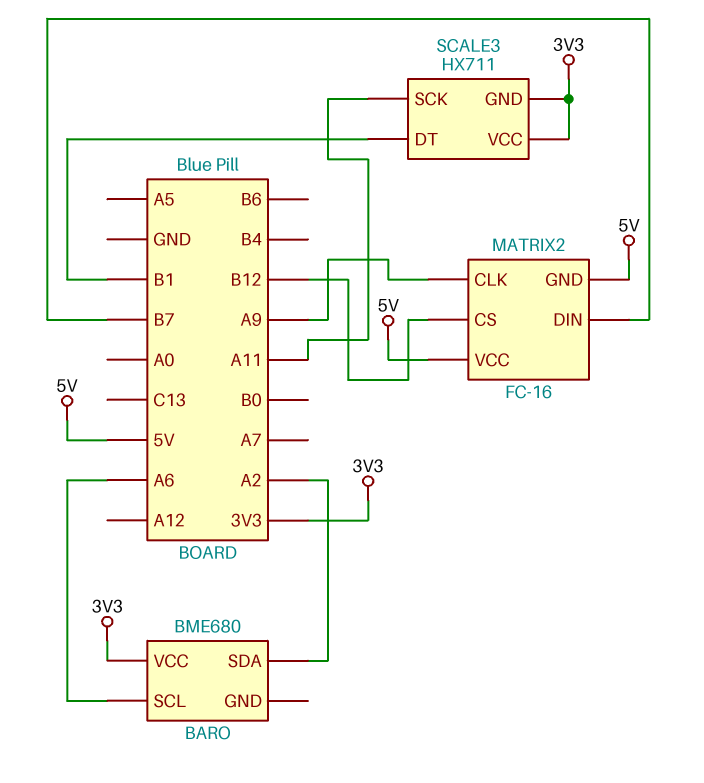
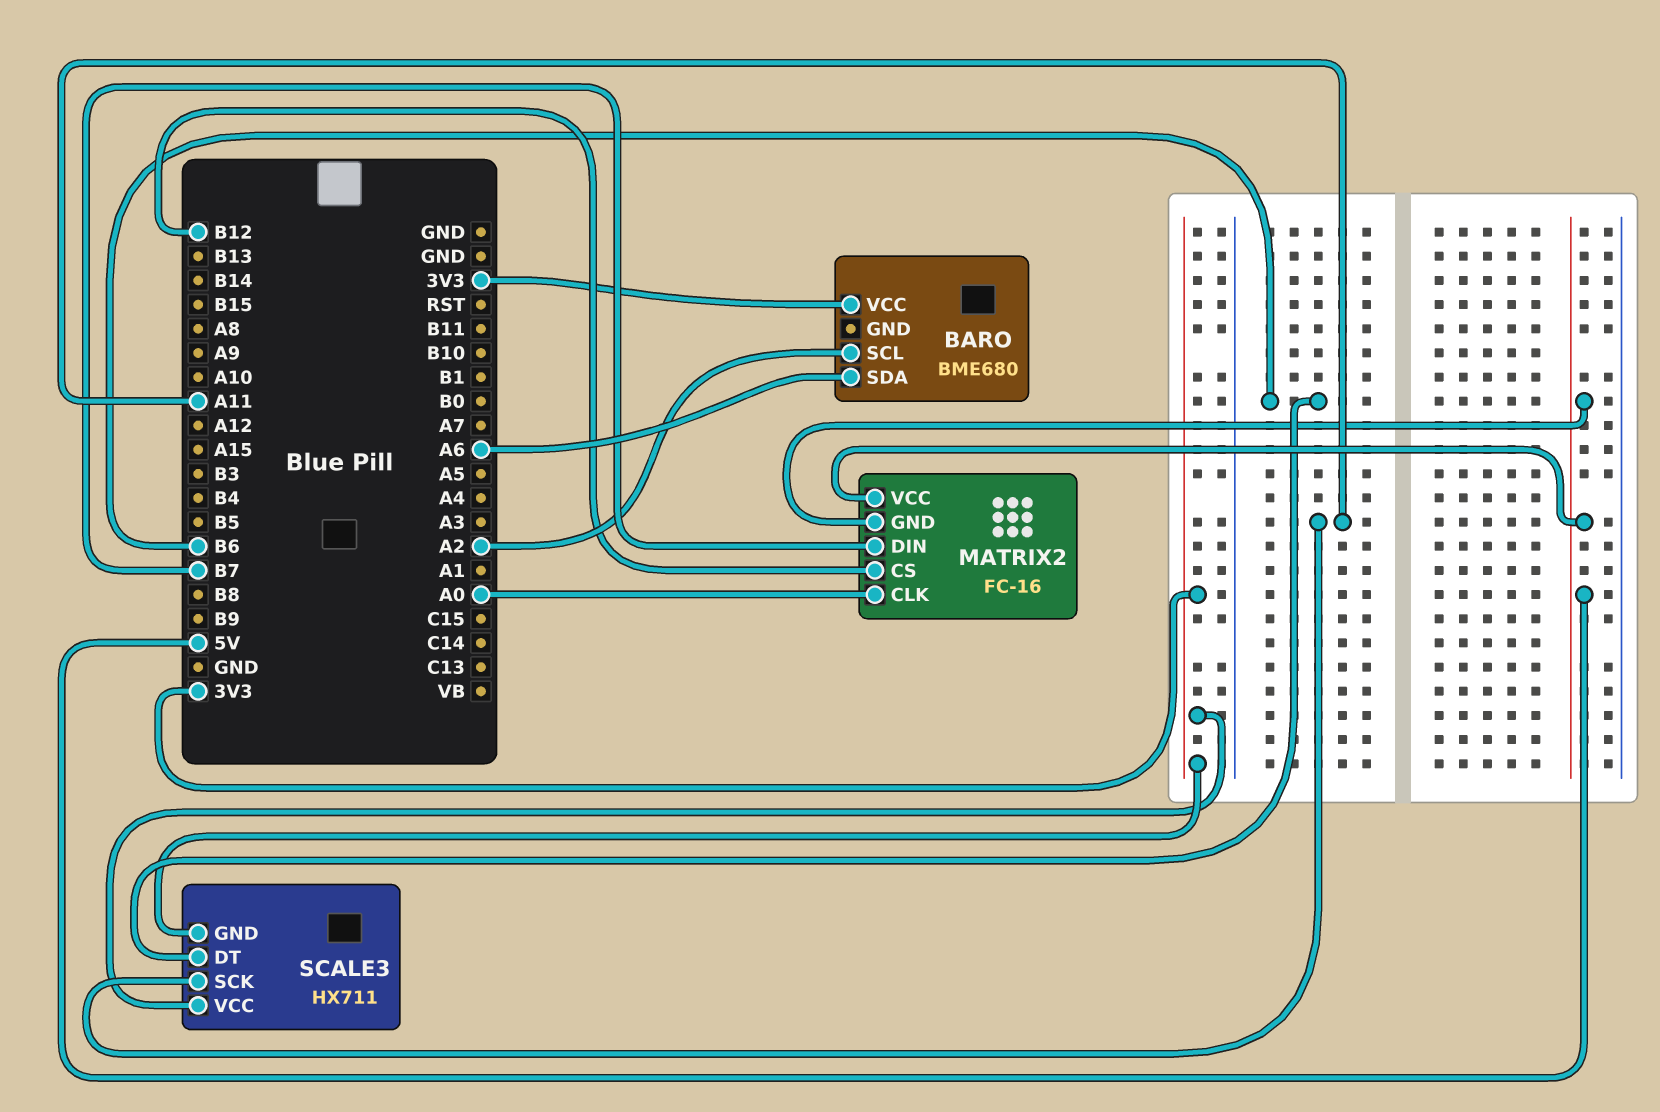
BARO pin SCL: A6 -> A2
BARO pin SDA: A2 -> A6
MATRIX2 pin CLK: A9 -> A0
SCALE3 pin DT: B1 -> B6

